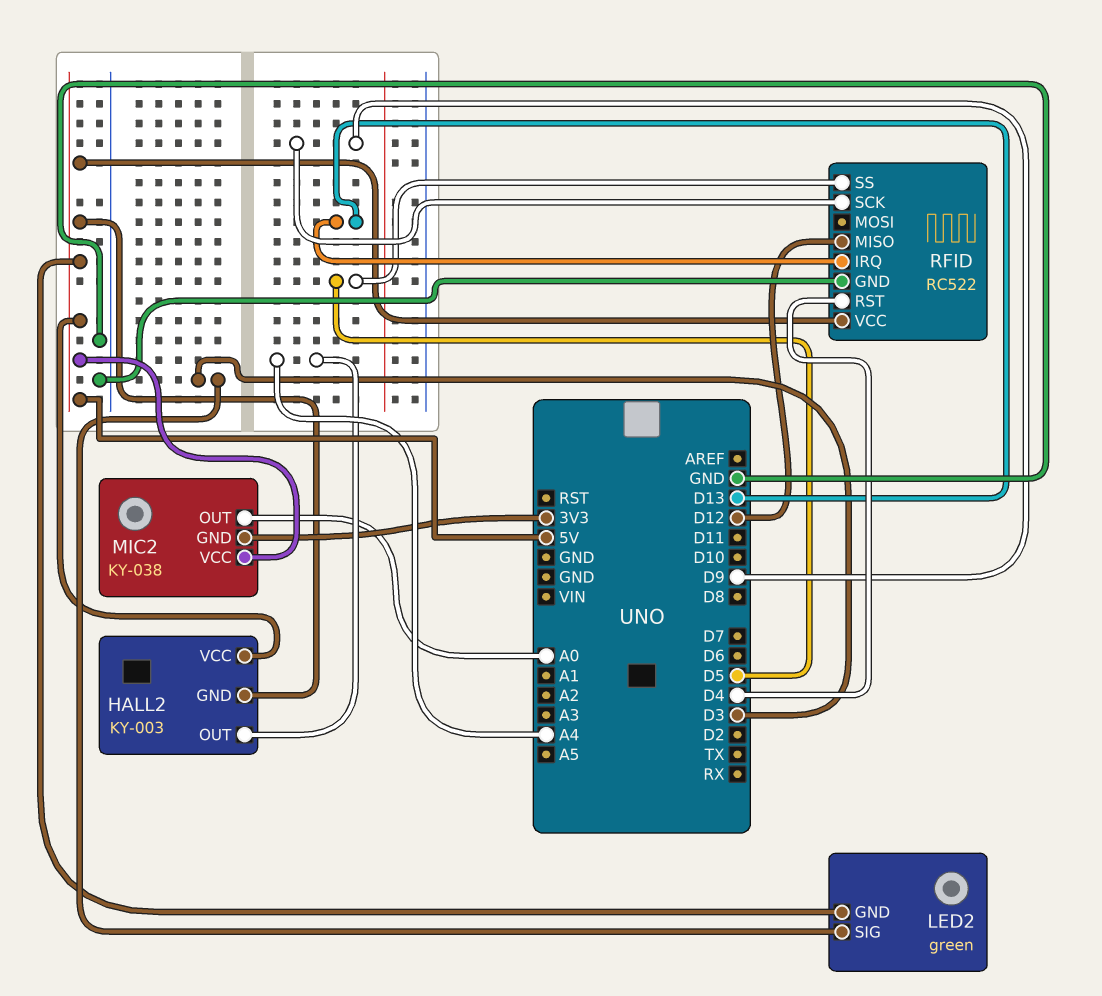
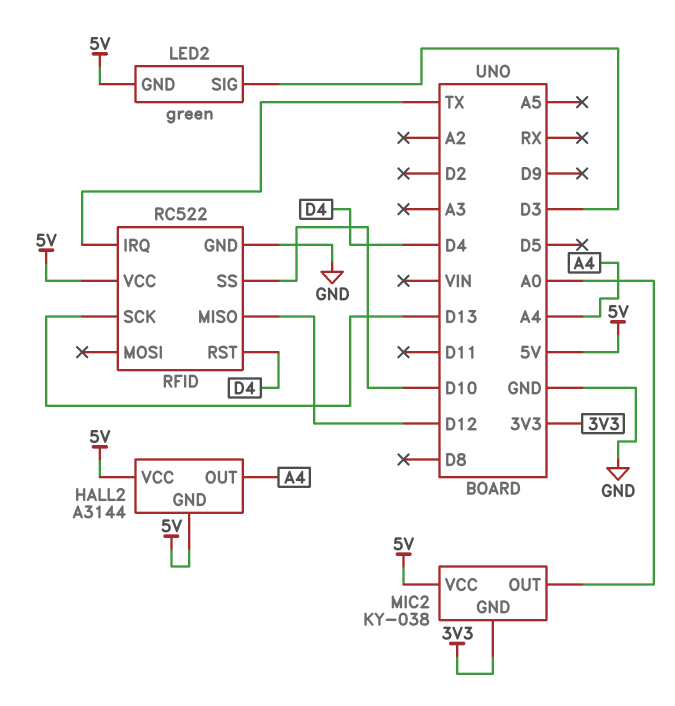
HALL2: KY-003 -> A3144
RFID pin IRQ: D13 -> TX
RFID pin SCK: D9 -> D13
RFID pin SS: D5 -> D10

